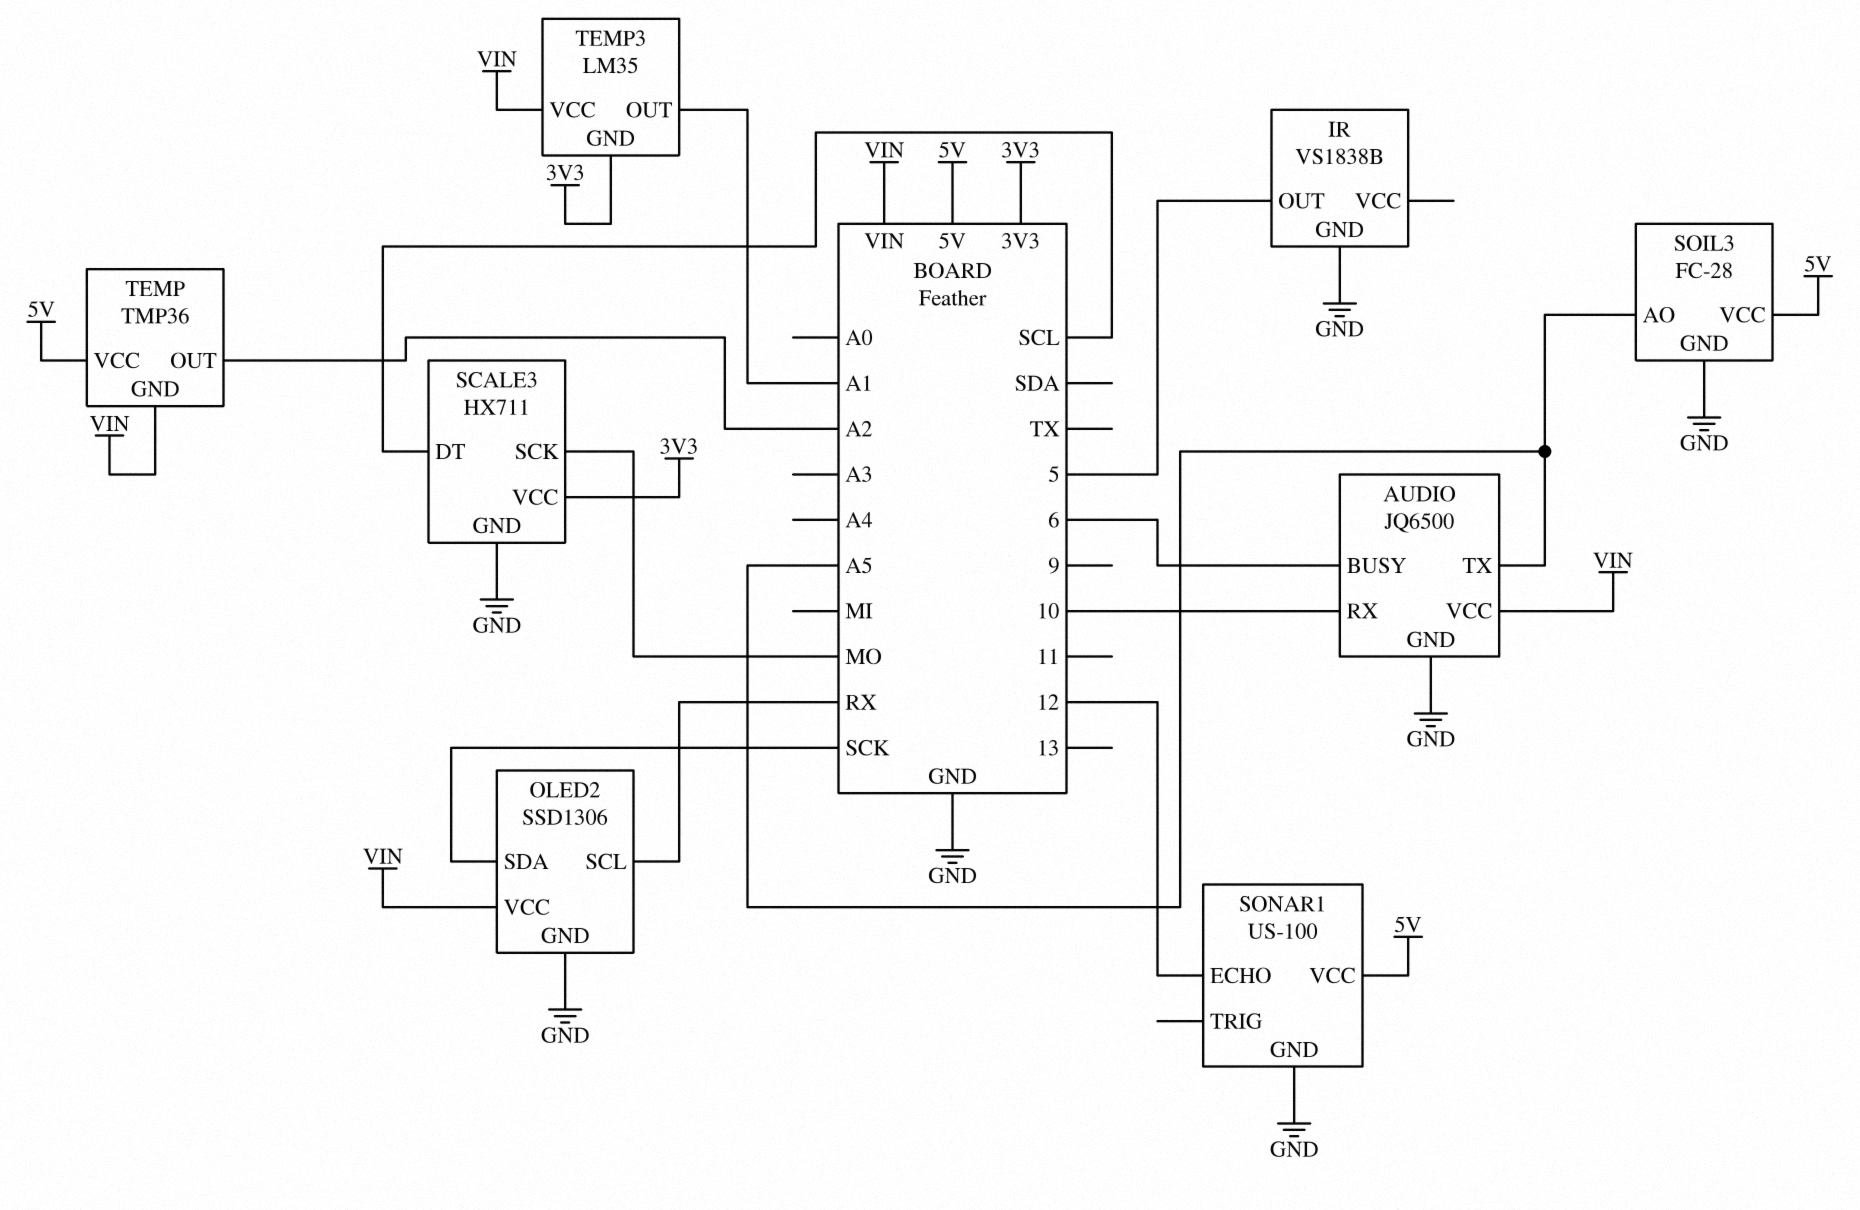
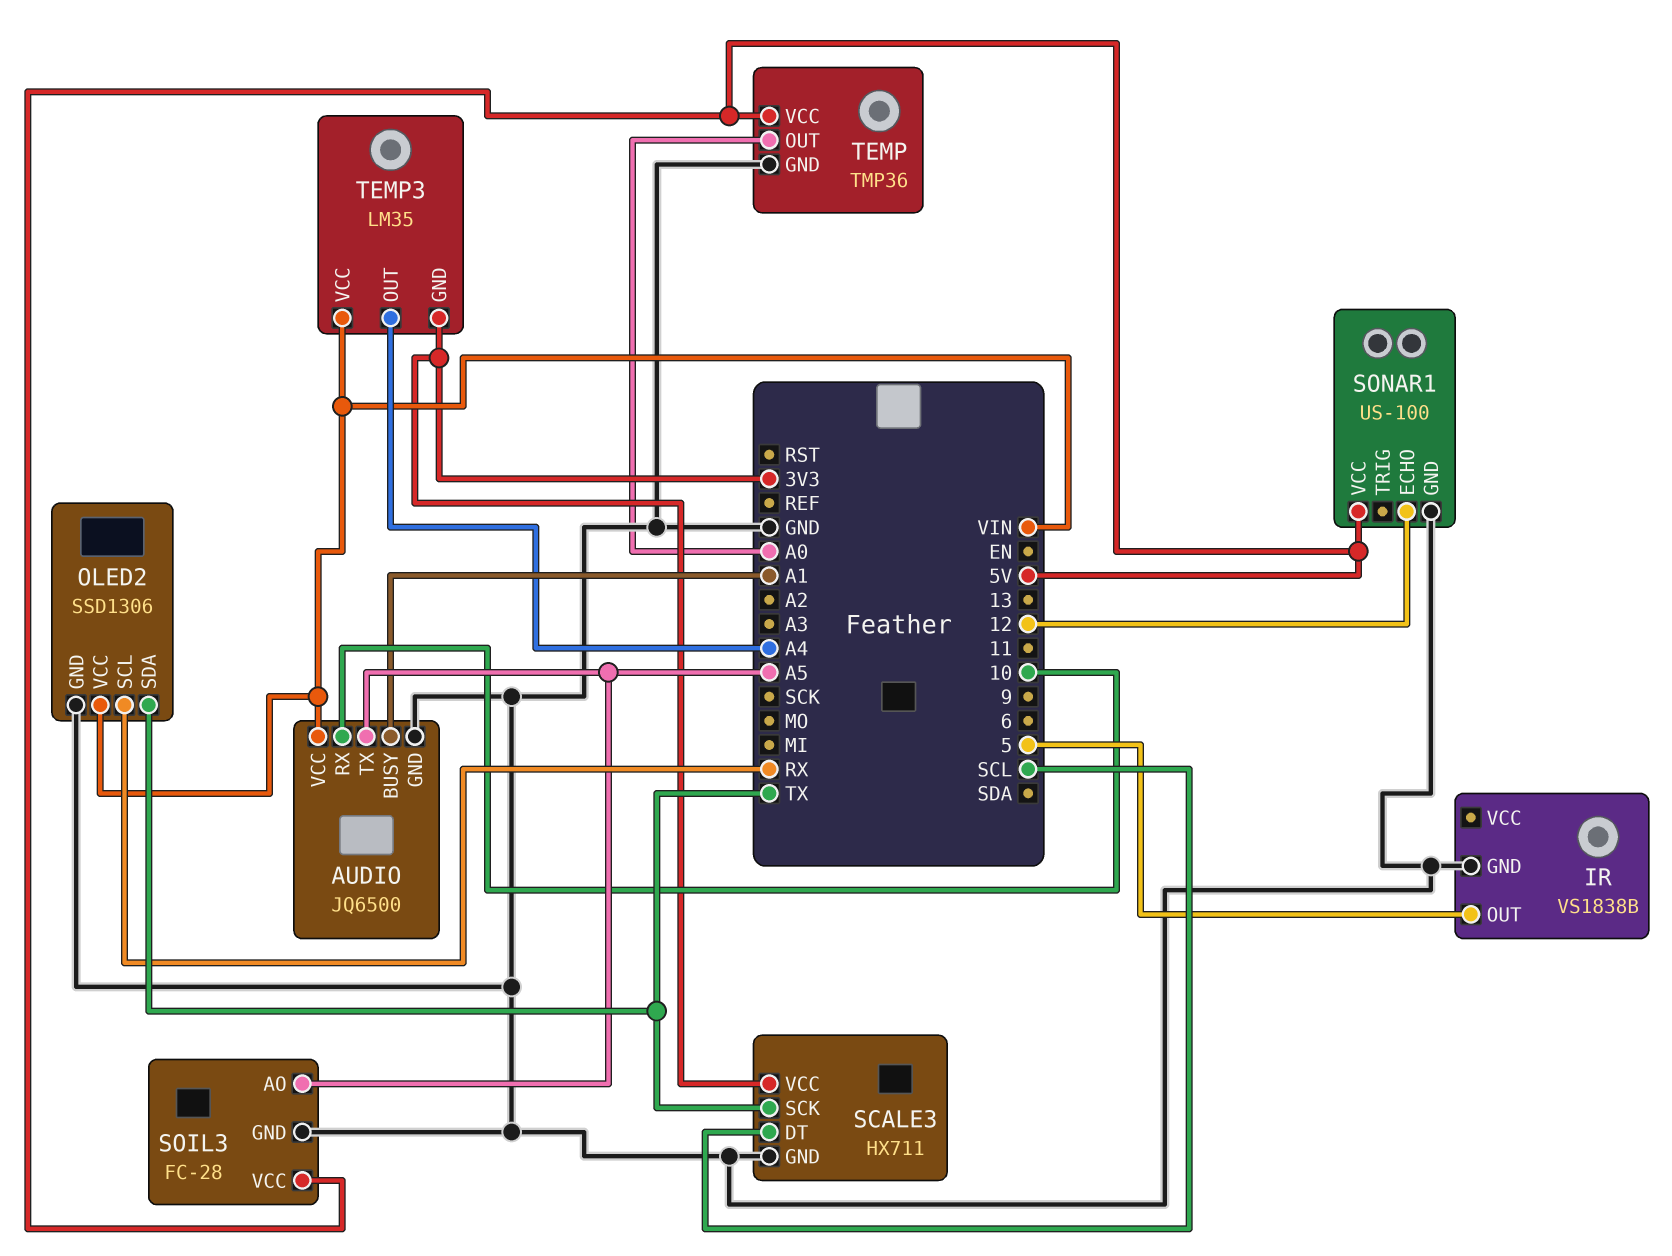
AUDIO pin BUSY: 6 -> A1
OLED2 pin SDA: SCK -> TX
SCALE3 pin SCK: MO -> TX
TEMP pin GND: VIN -> GND
TEMP pin OUT: A2 -> A0
TEMP3 pin OUT: A1 -> A4

